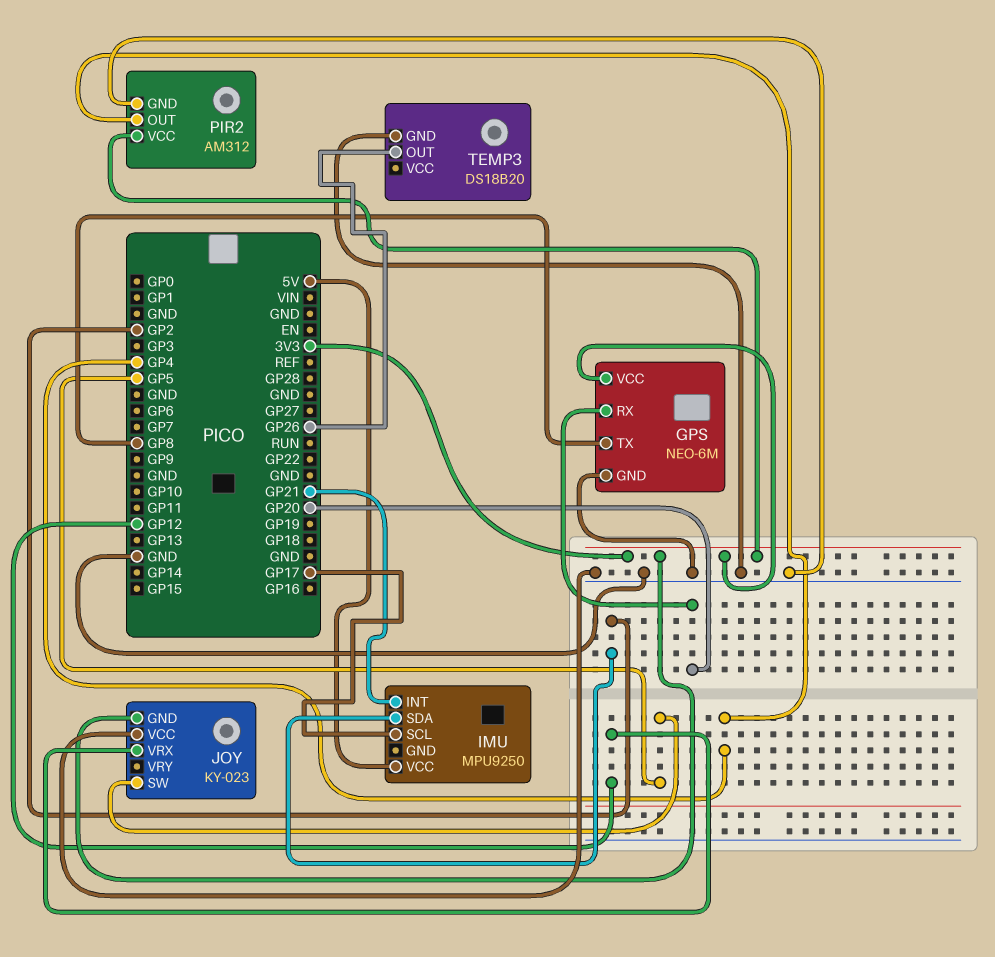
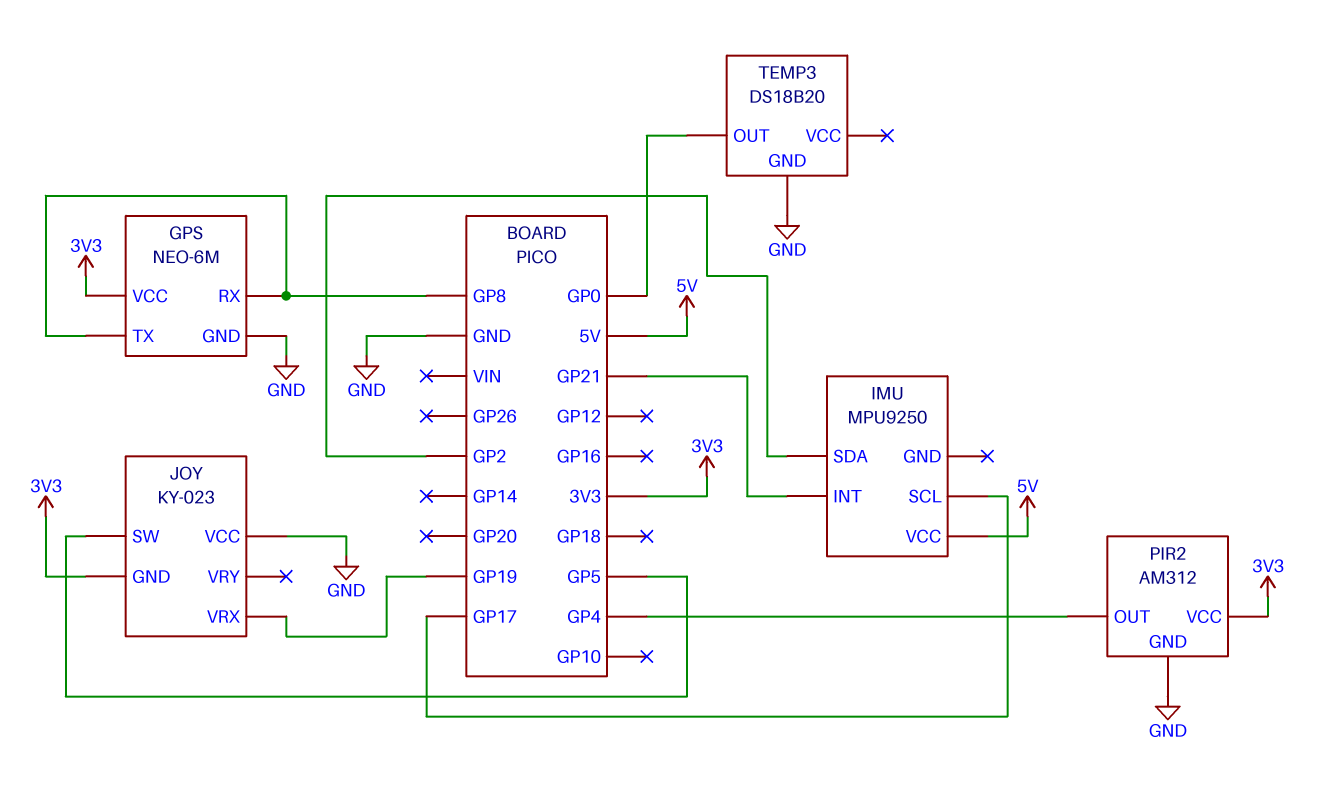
GPS pin RX: GP20 -> GP8
JOY pin VRX: GP12 -> GP19
TEMP3 pin OUT: GP26 -> GP0

